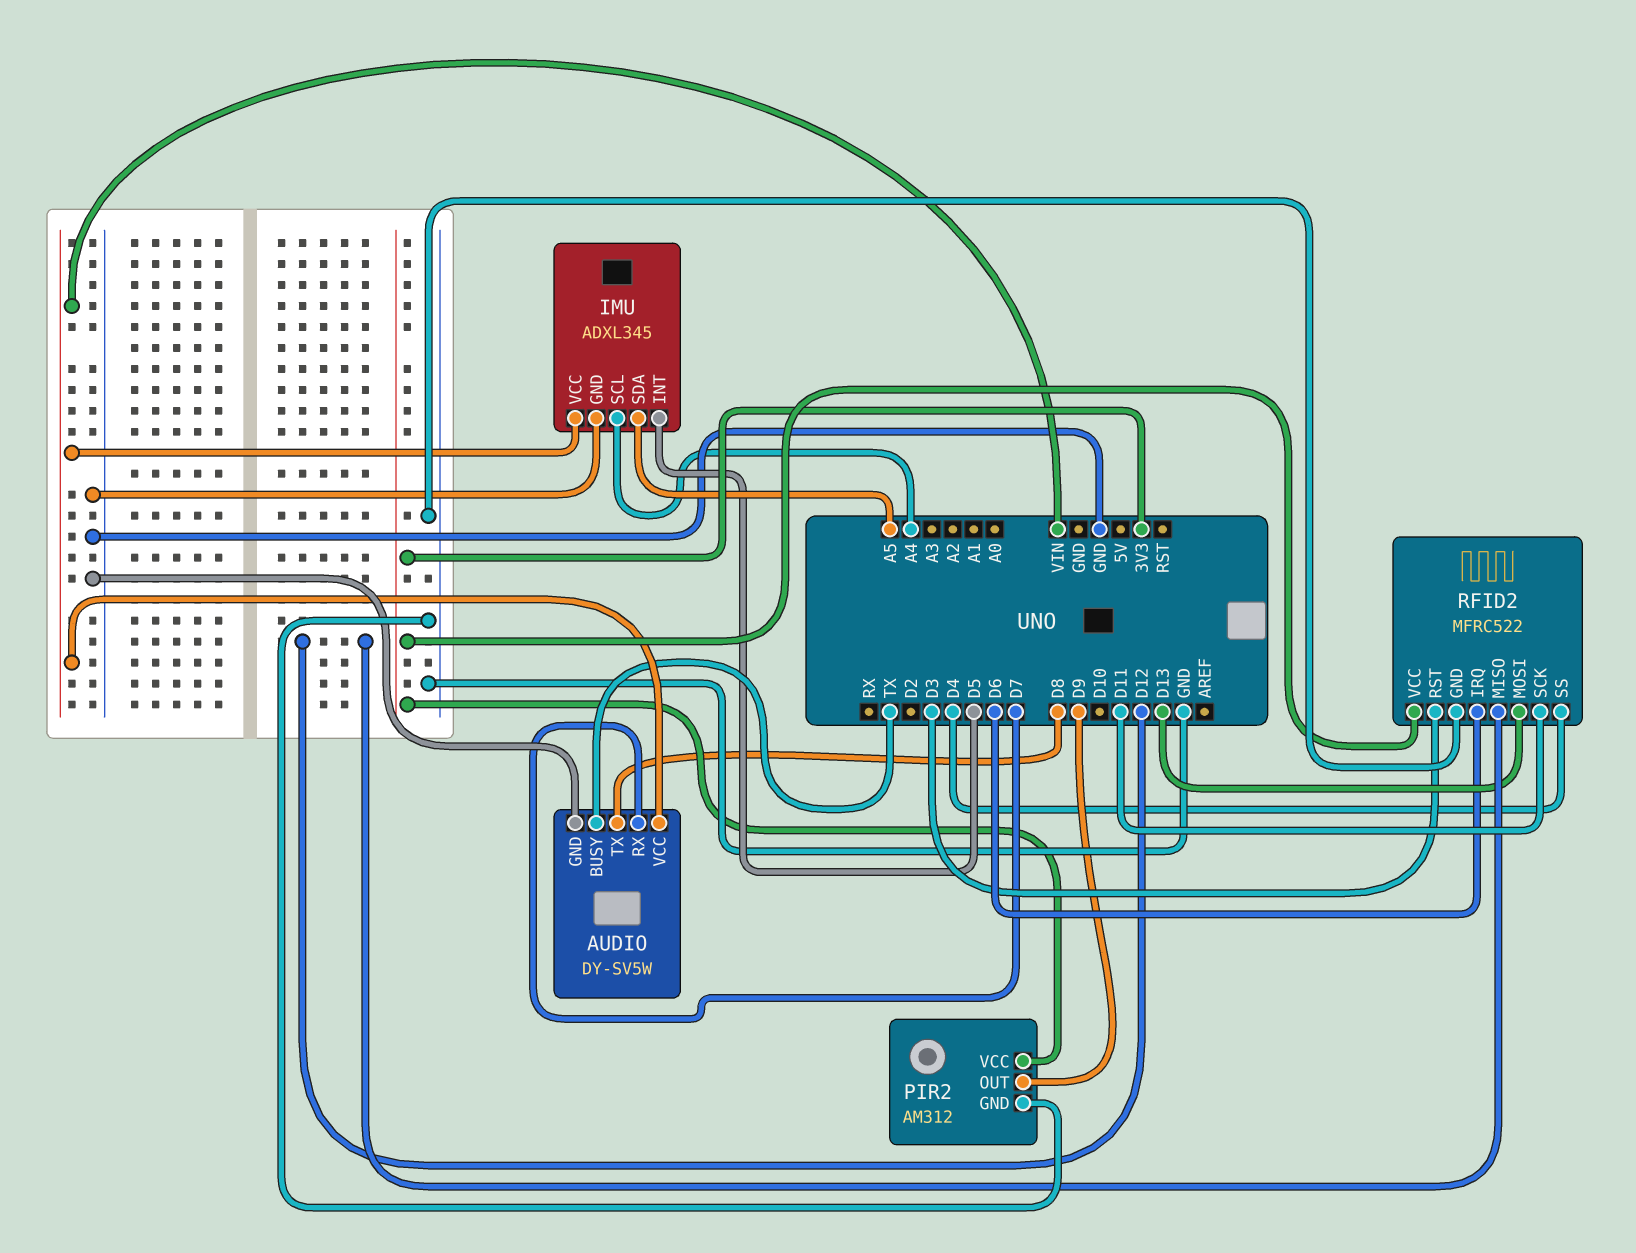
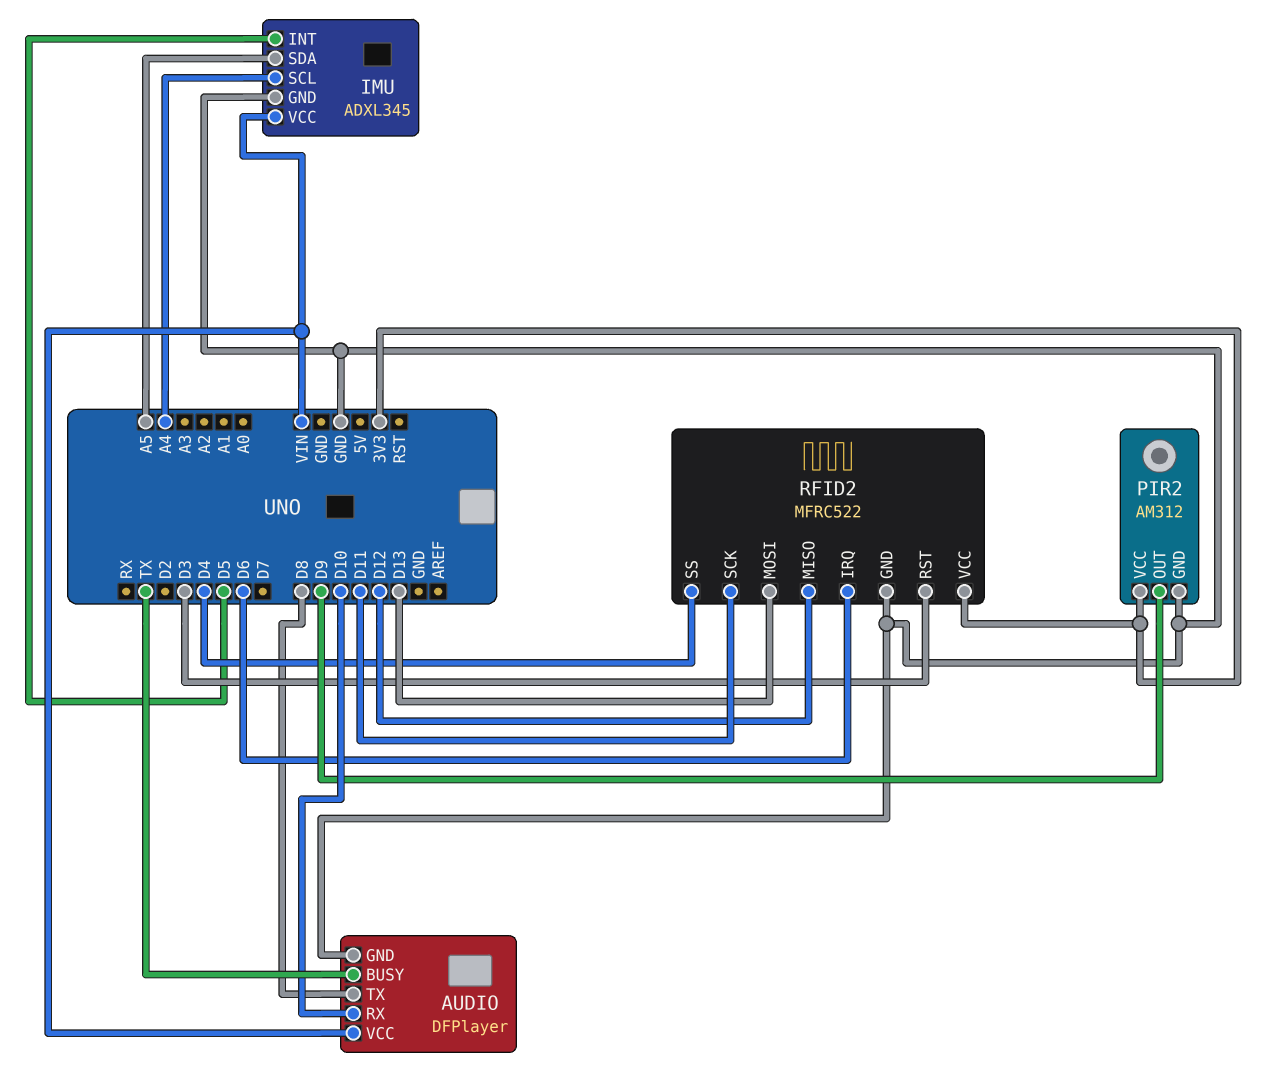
AUDIO: DY-SV5W -> DFPlayer
AUDIO pin RX: D7 -> D10

